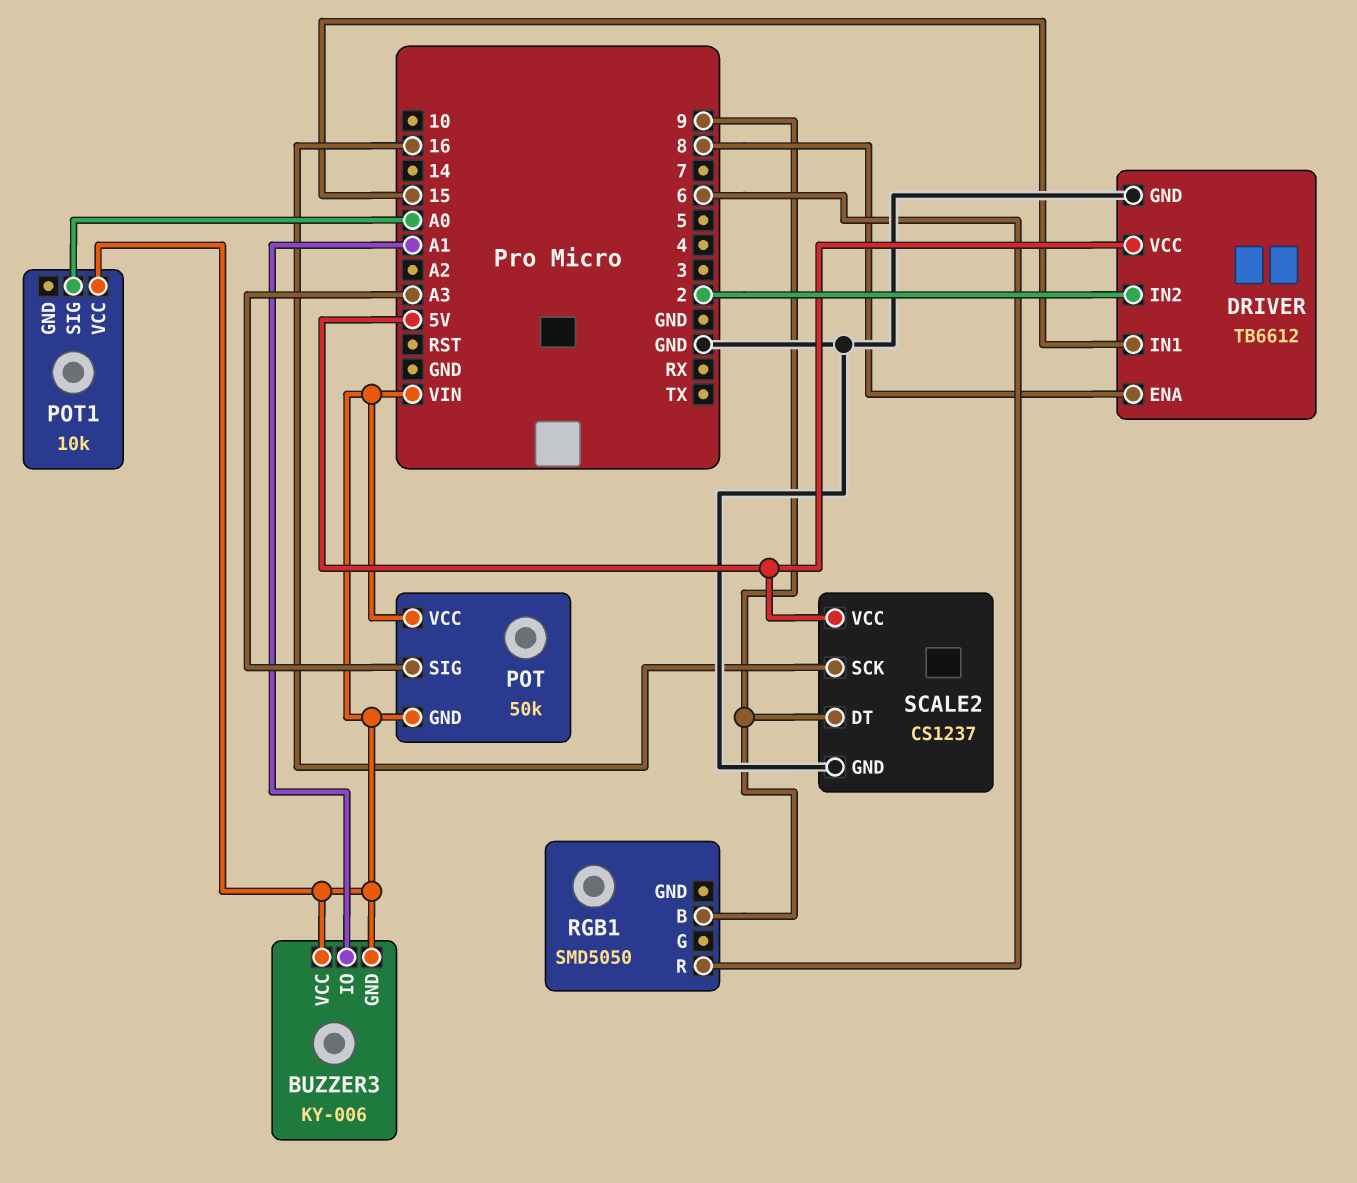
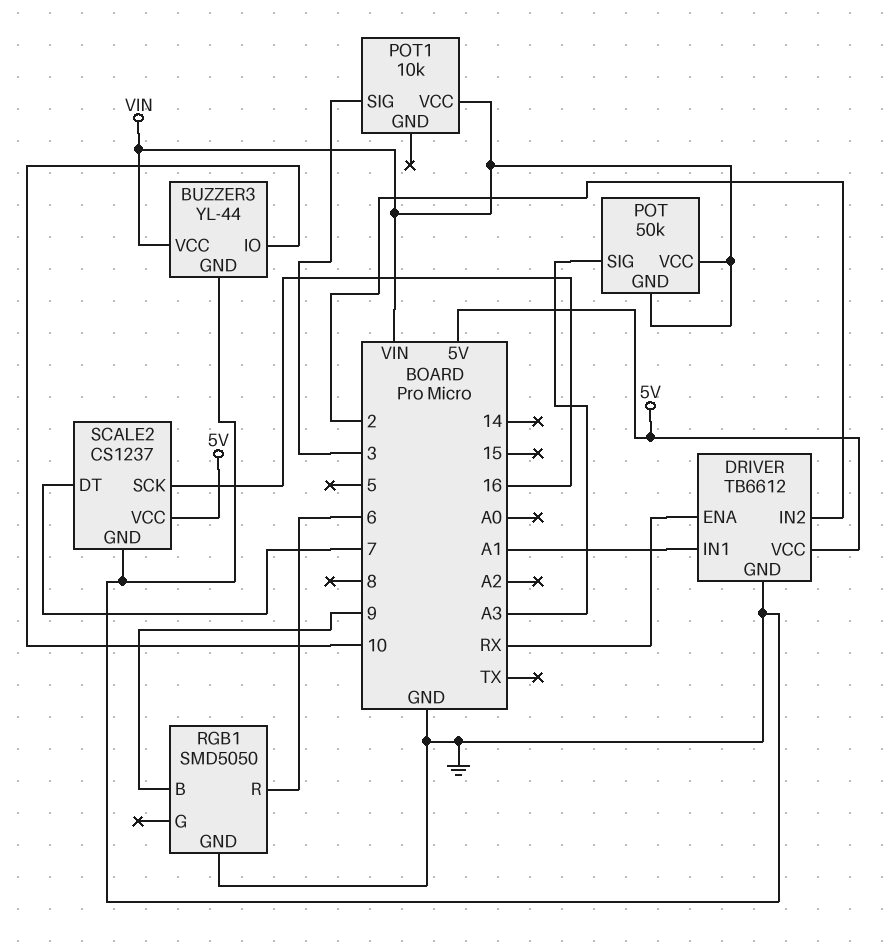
BUZZER3: KY-006 -> YL-44
BUZZER3 pin GND: VIN -> GND
BUZZER3 pin IO: A1 -> 10
DRIVER pin ENA: 8 -> RX
DRIVER pin IN1: 15 -> A1
POT1 pin SIG: A0 -> 3
RGB1 pin GND: none -> GND
SCALE2 pin DT: 9 -> 7

